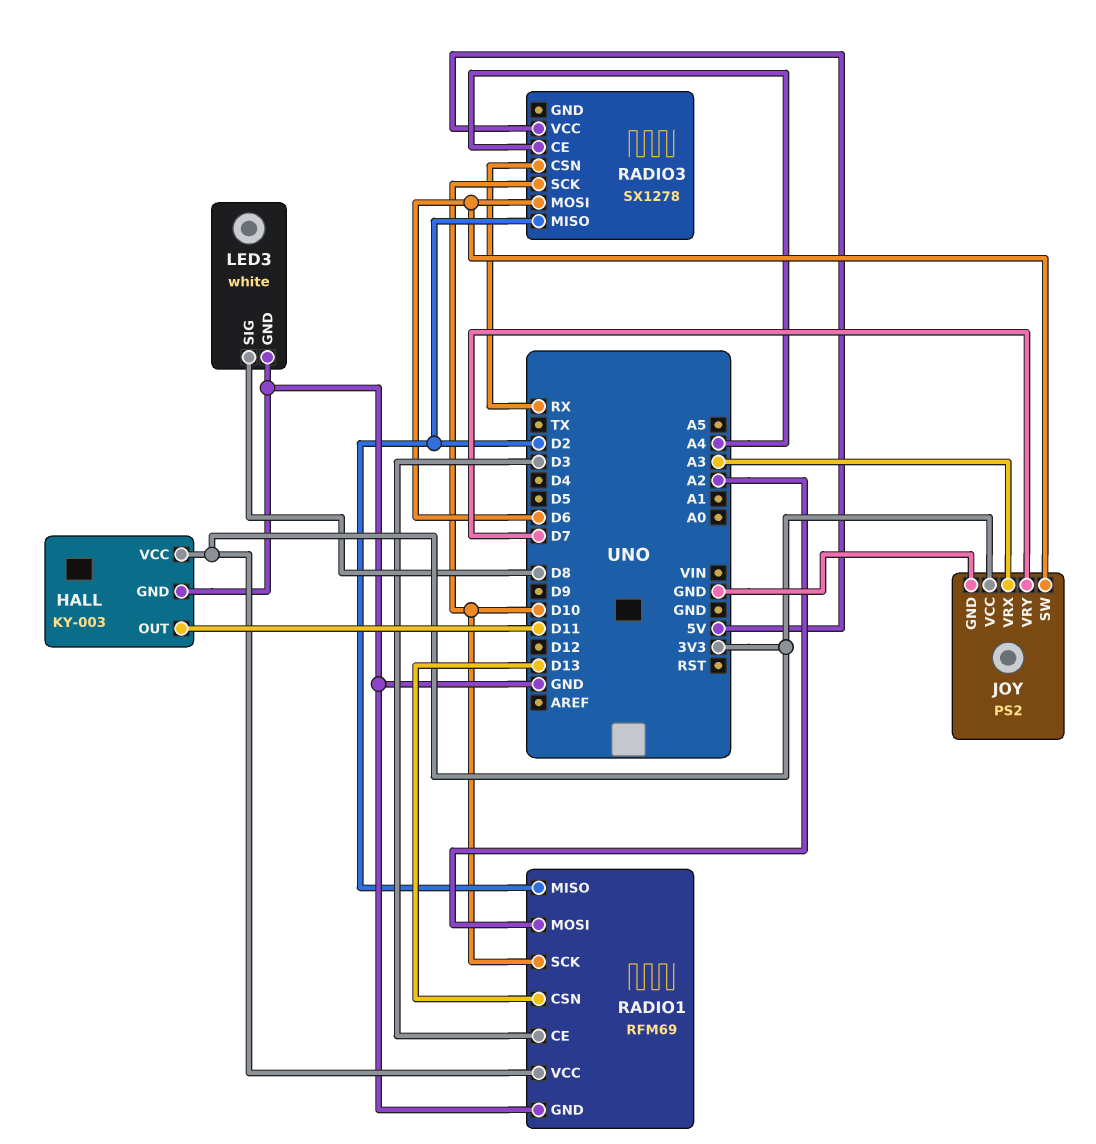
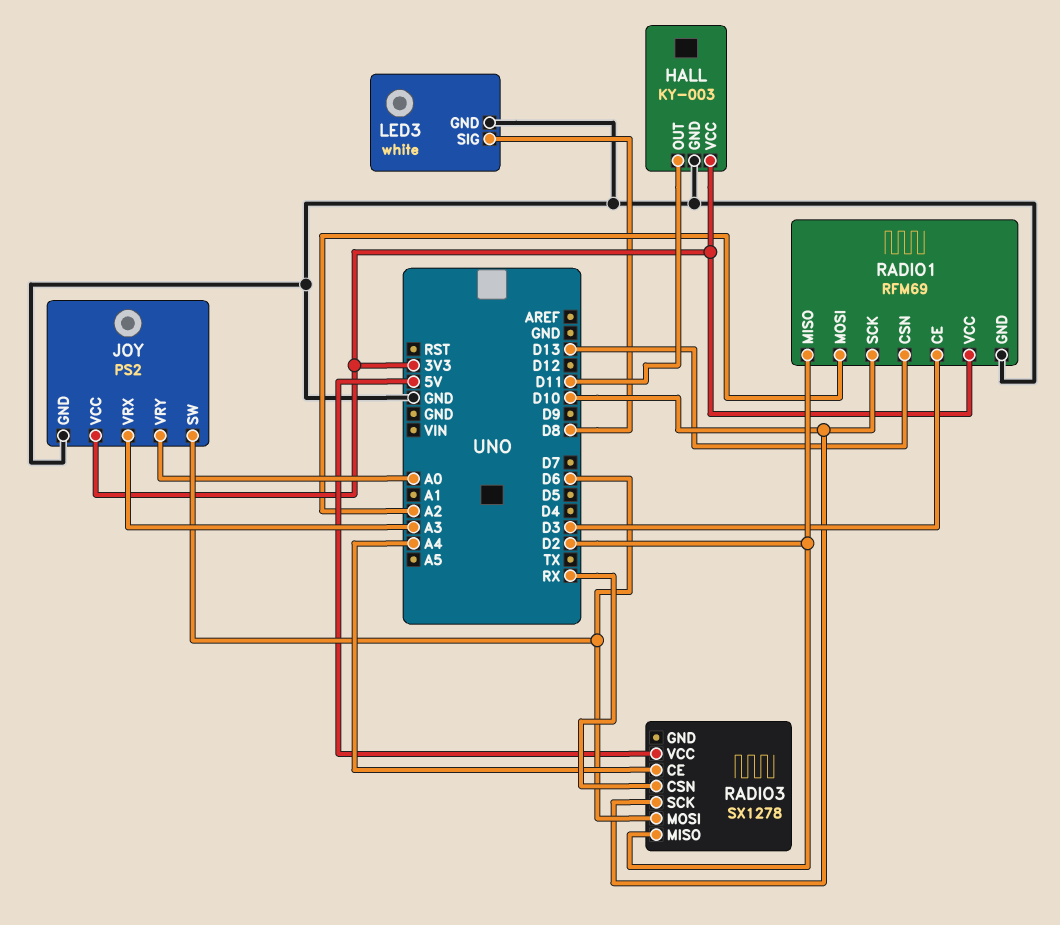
JOY pin VRY: D7 -> A0

